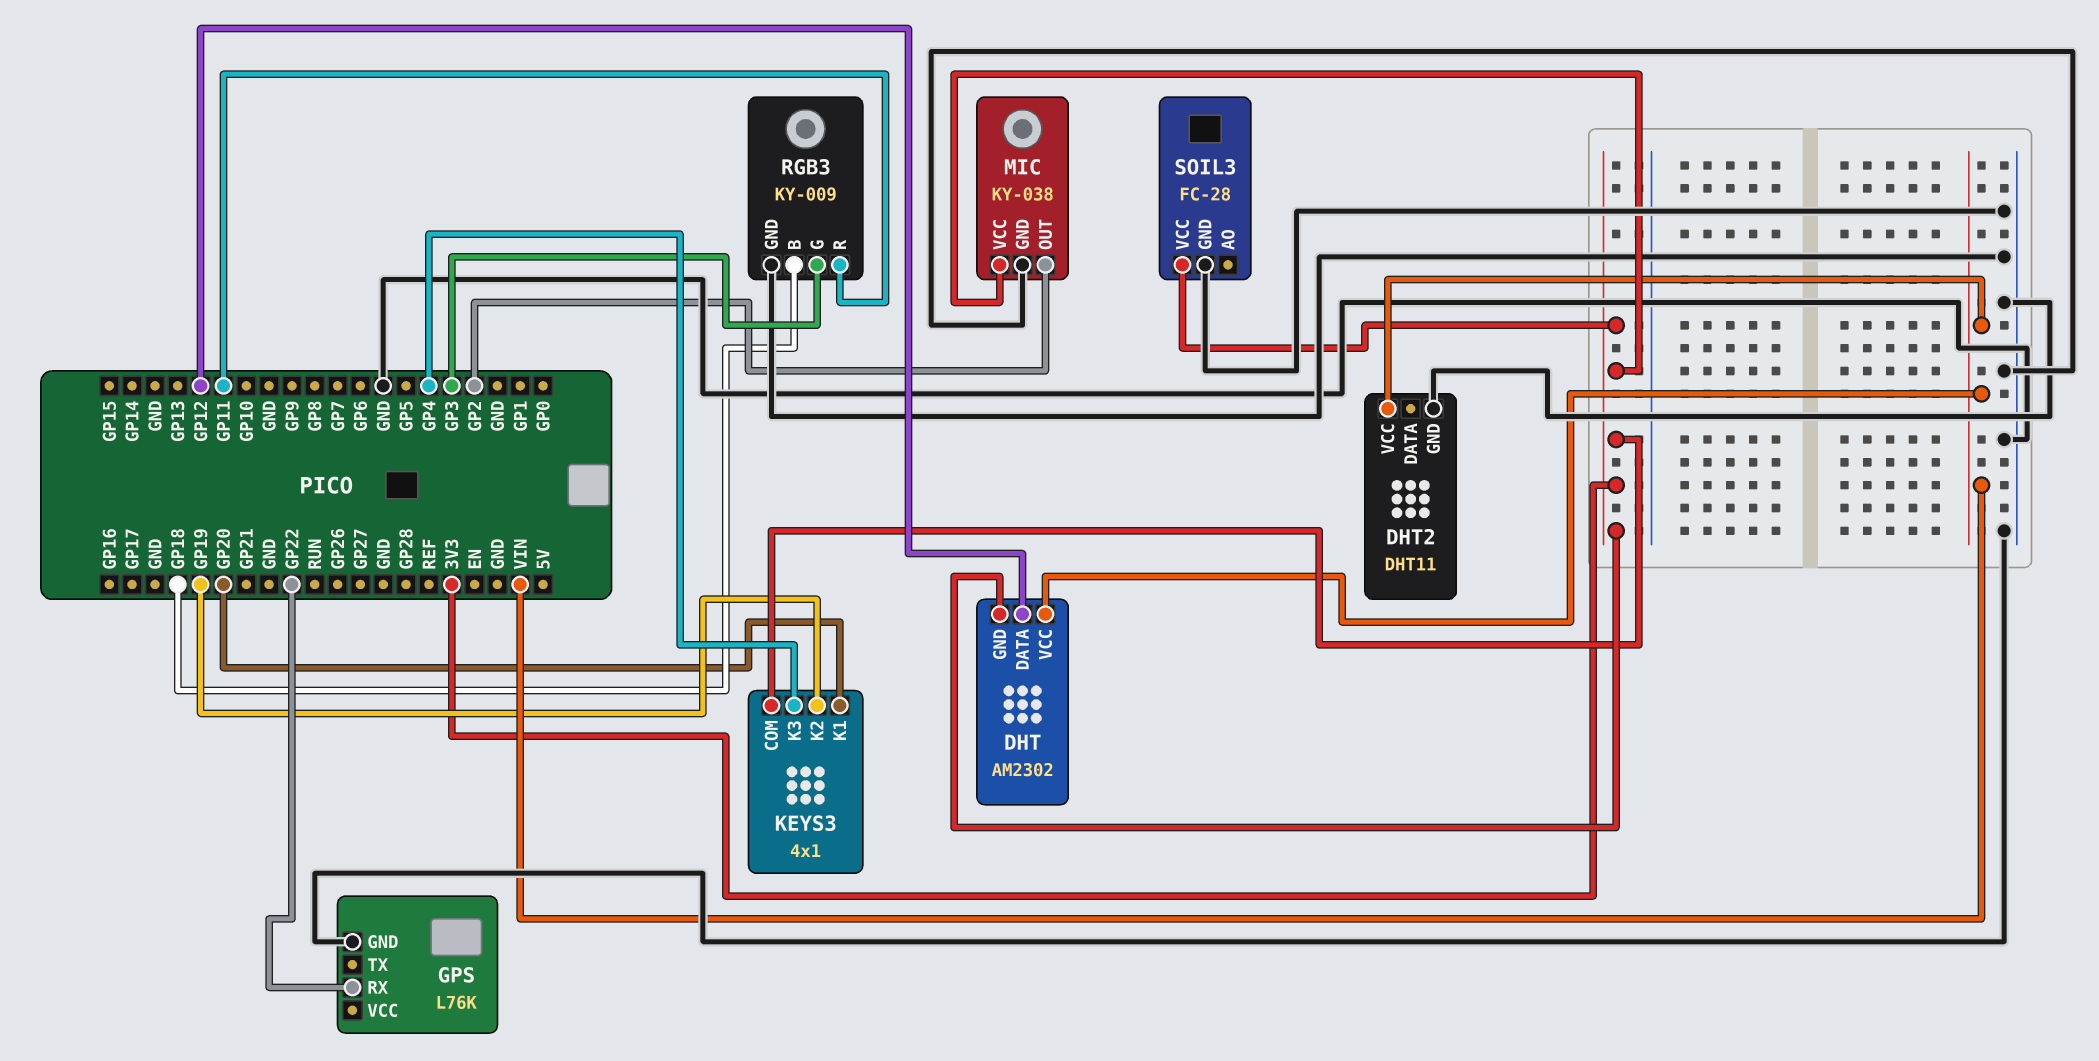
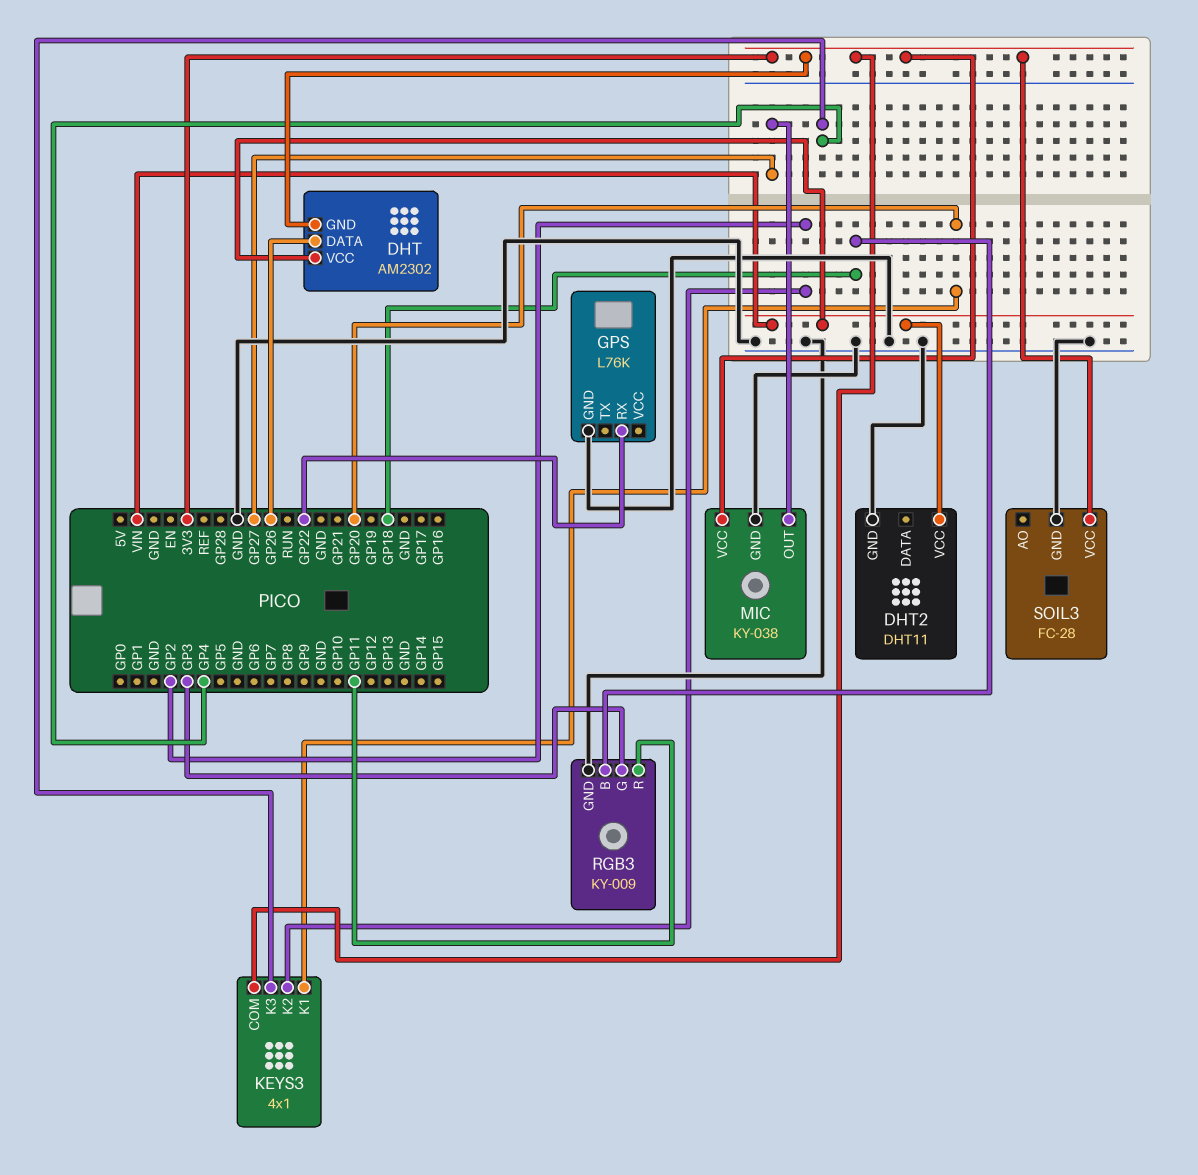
DHT pin DATA: GP12 -> GP26
KEYS3 pin K2: GP19 -> GP2
MIC pin OUT: GP2 -> GP27

